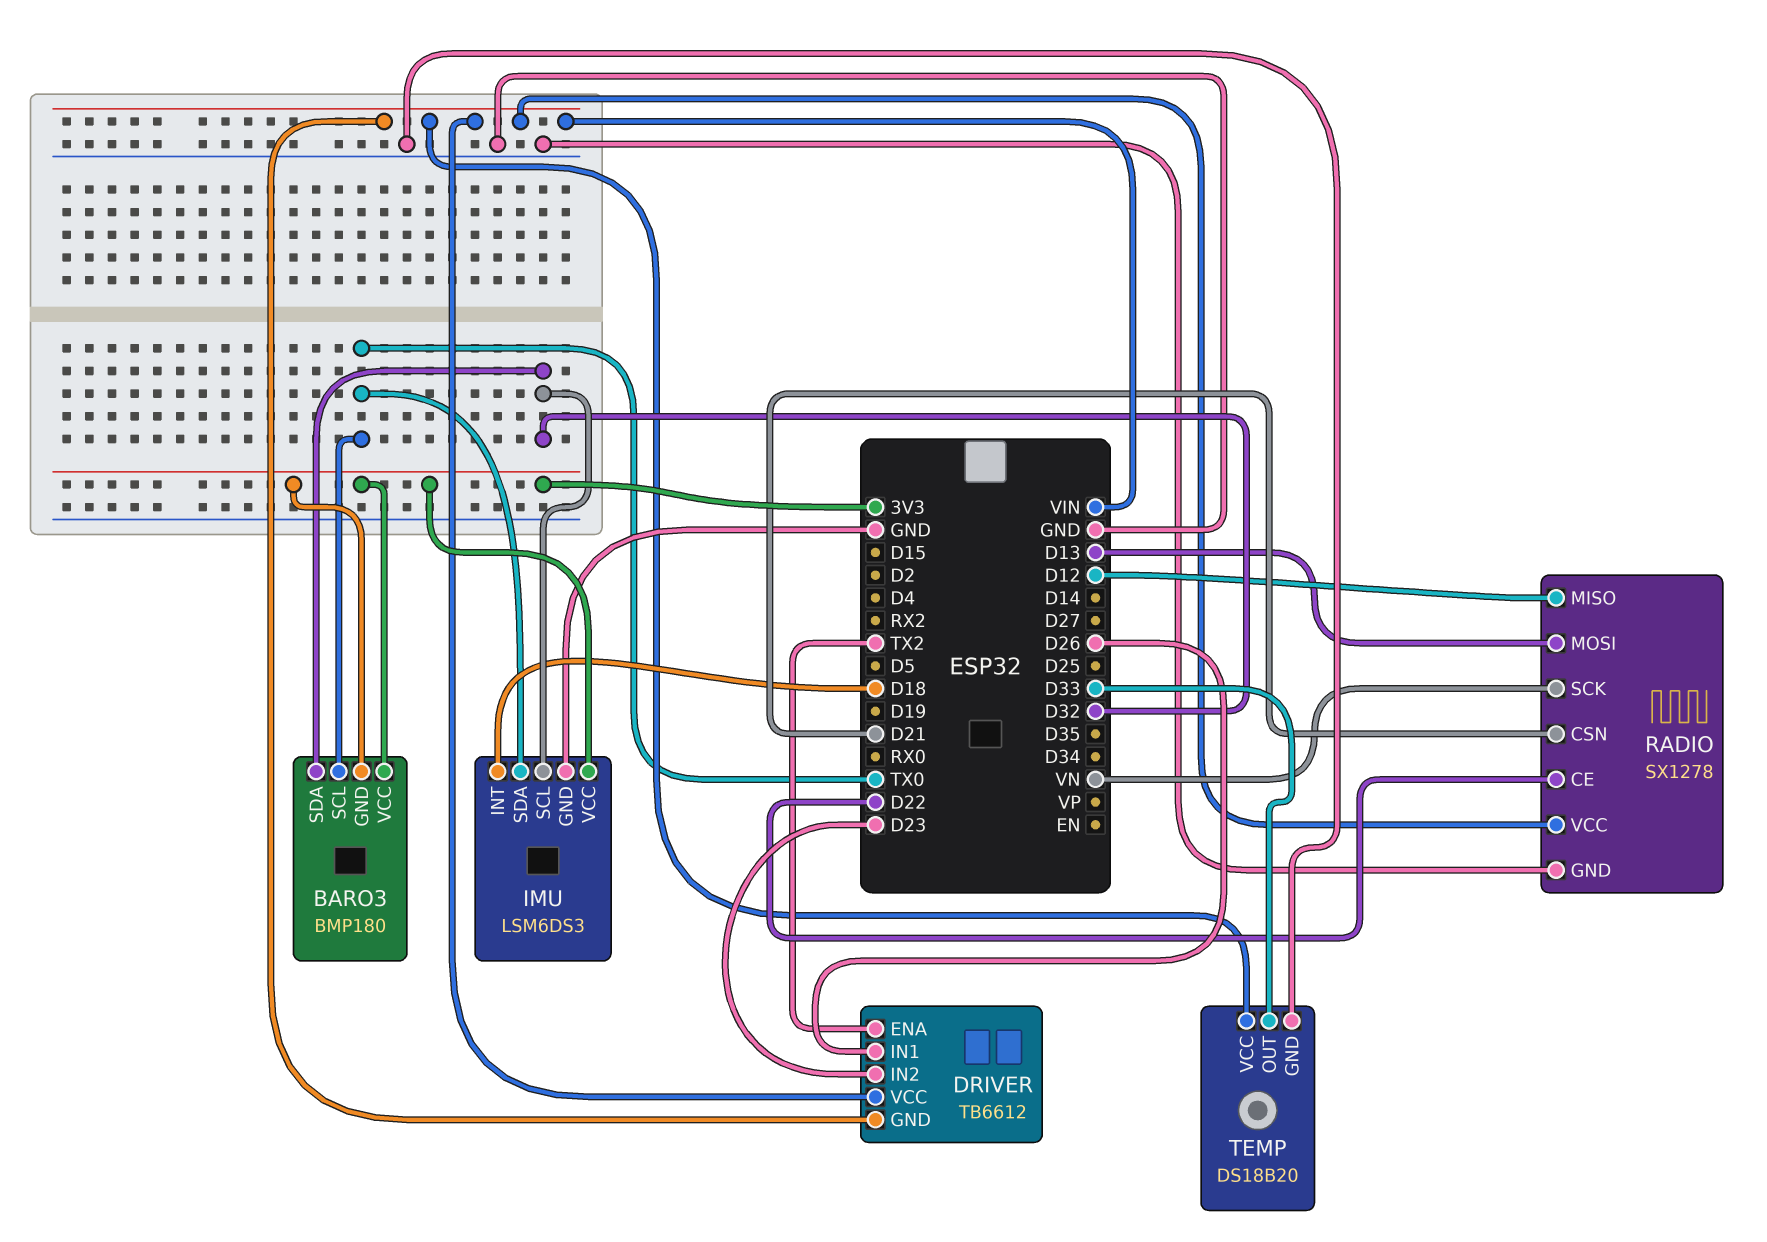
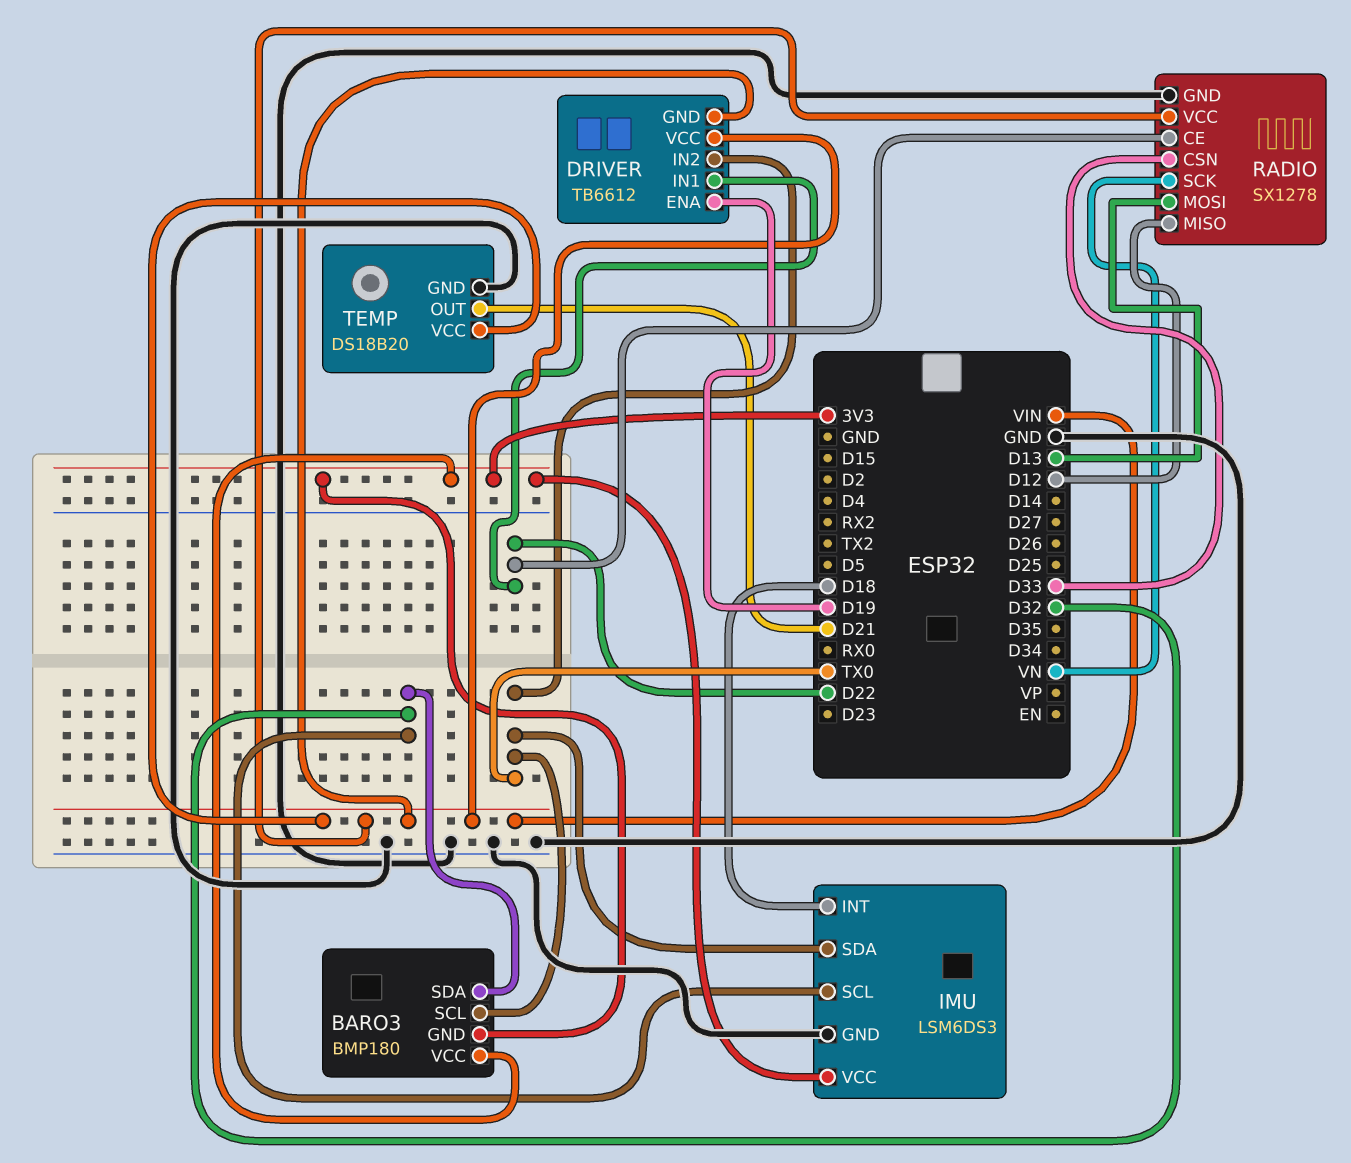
DRIVER pin ENA: TX2 -> D19
DRIVER pin IN1: D26 -> D22
DRIVER pin IN2: D23 -> TX0
RADIO pin CSN: D21 -> D33
TEMP pin OUT: D33 -> D21

